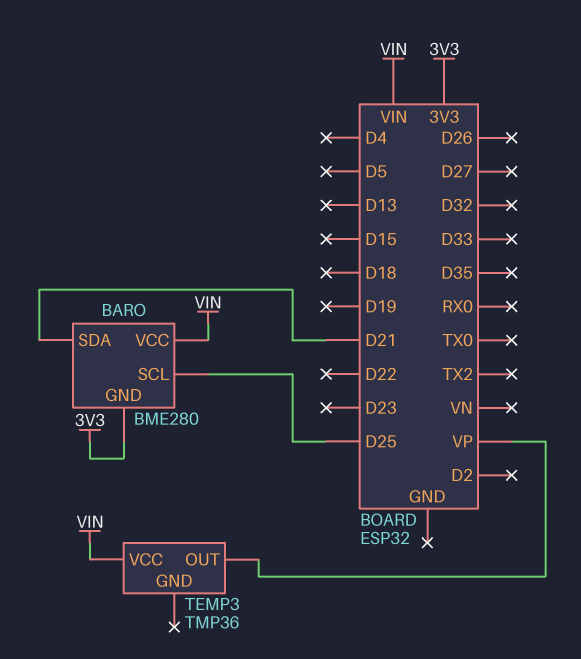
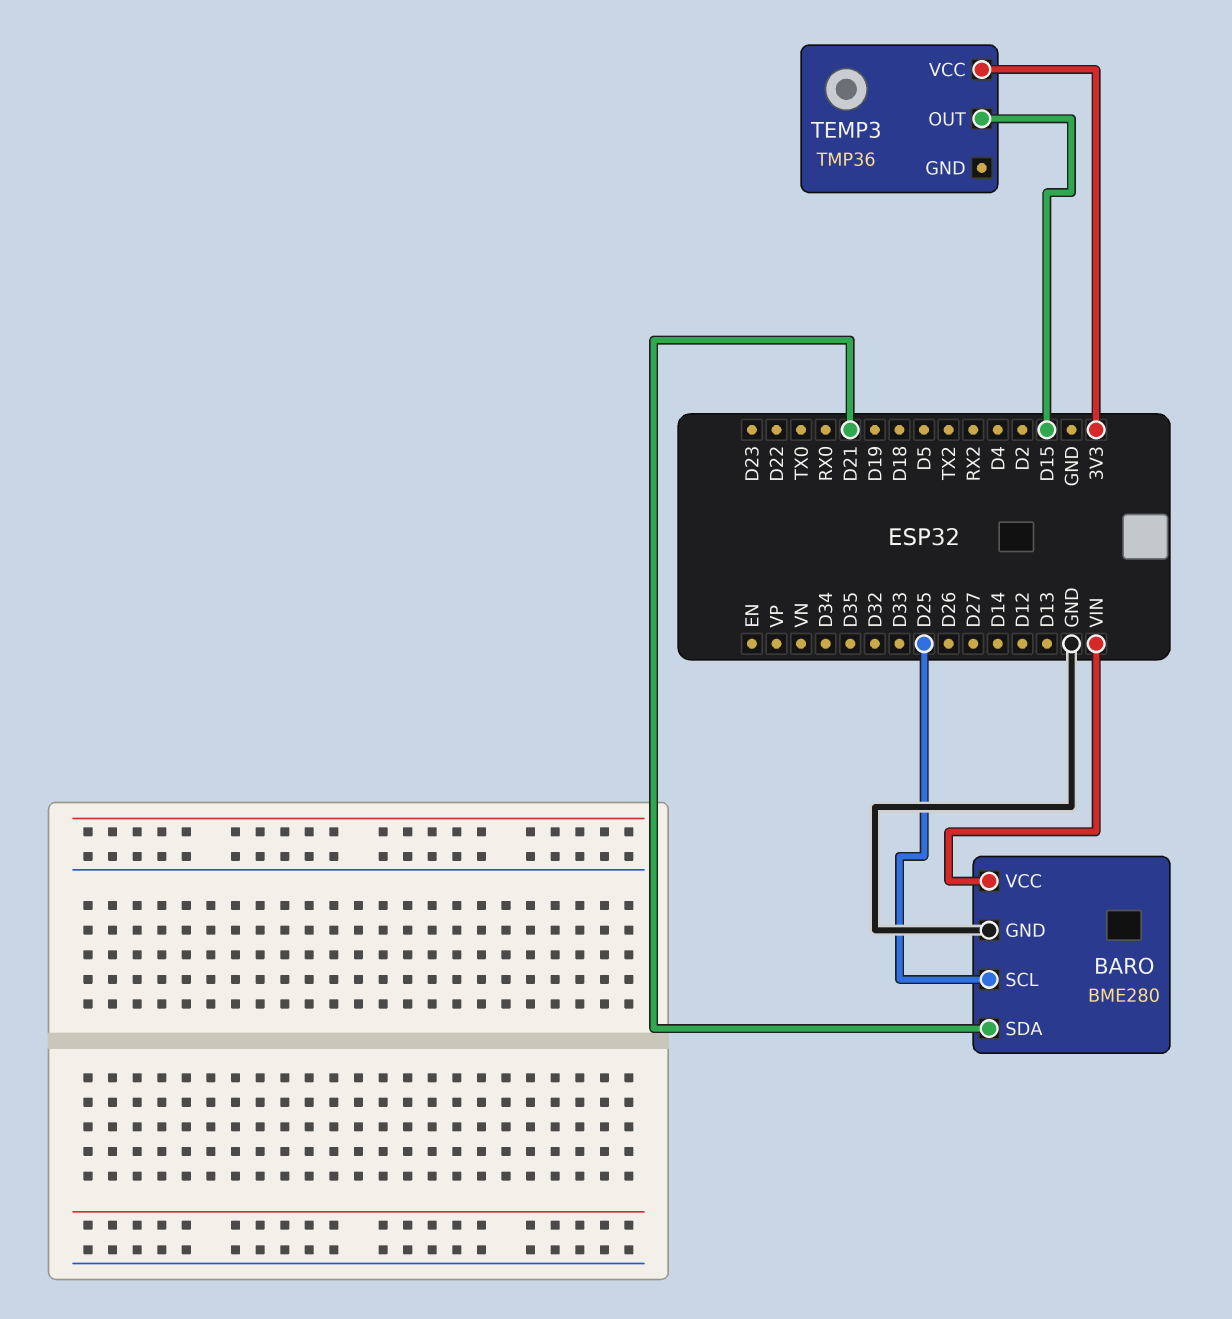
BARO pin GND: 3V3 -> GND
TEMP3 pin OUT: VP -> D15
TEMP3 pin VCC: VIN -> 3V3

